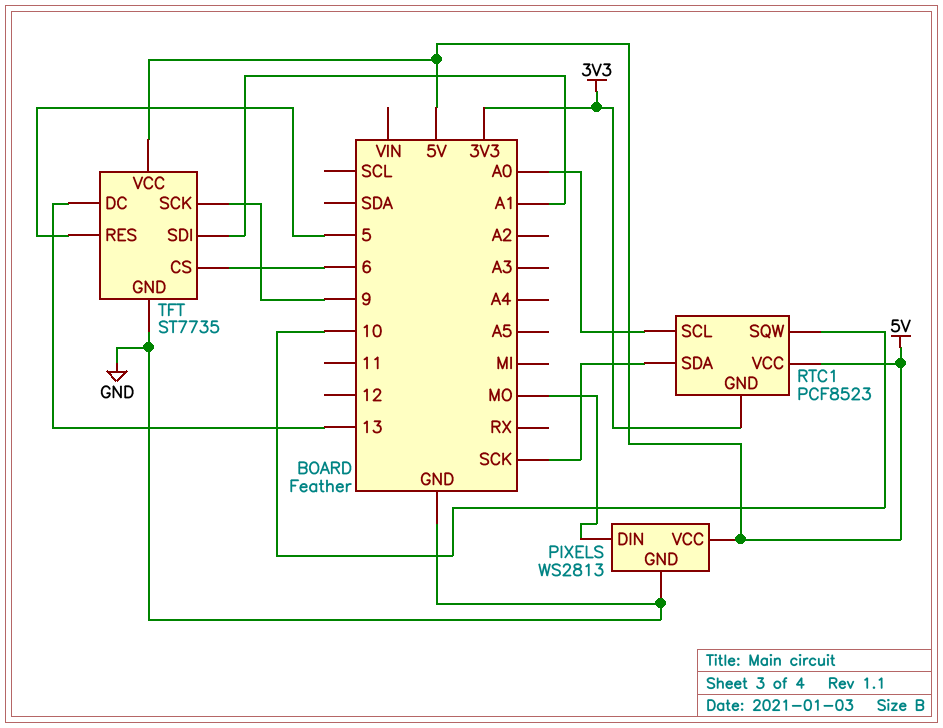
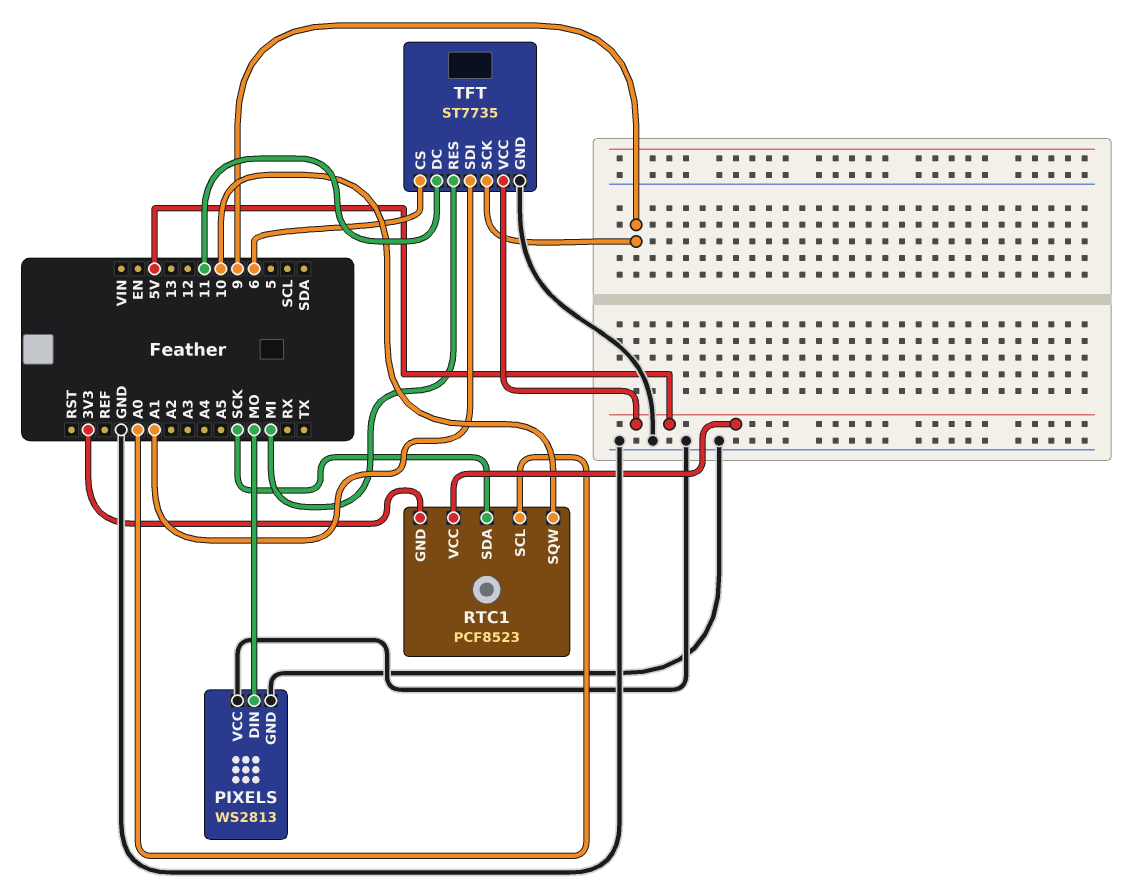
PIXELS pin VCC: 5V -> GND
TFT pin DC: 13 -> 11
TFT pin RES: 5 -> MI

